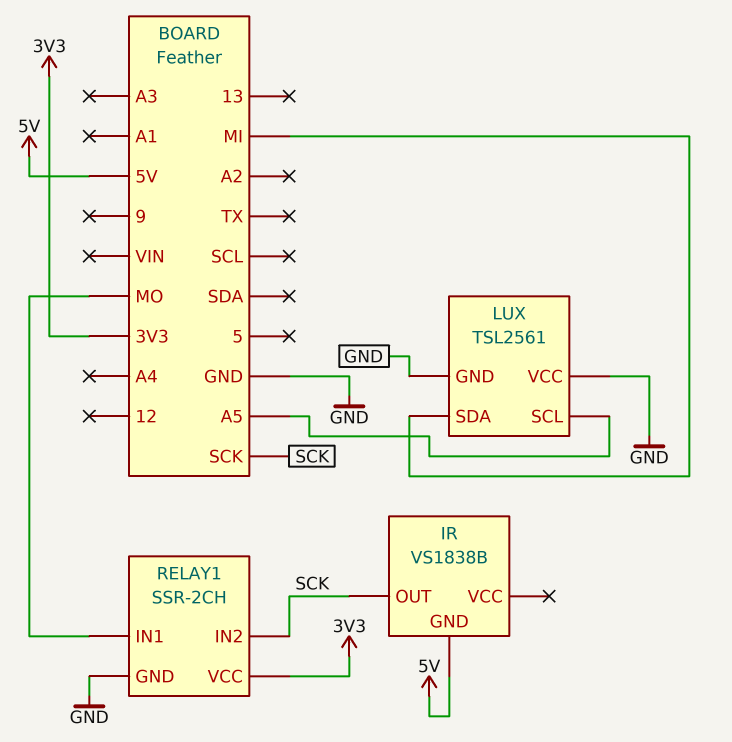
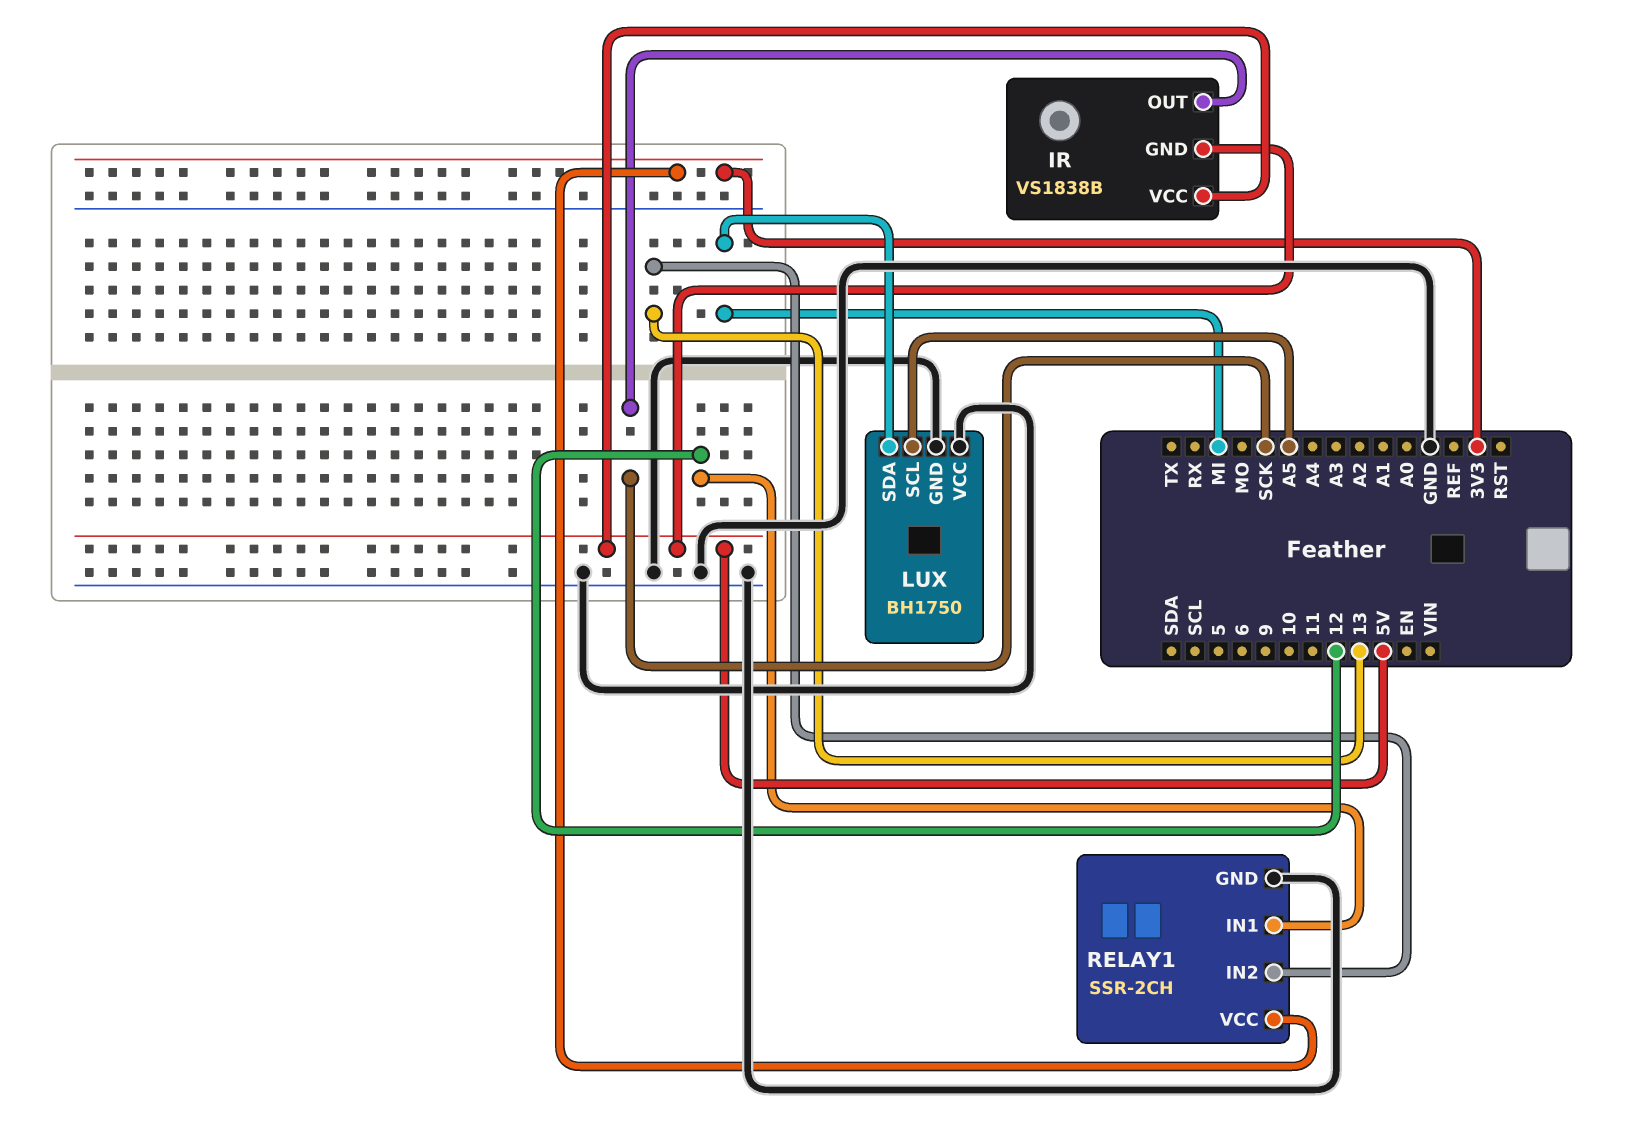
IR pin VCC: none -> 5V
LUX: TSL2561 -> BH1750
RELAY1 pin IN1: MO -> 12
RELAY1 pin IN2: SCK -> 13

